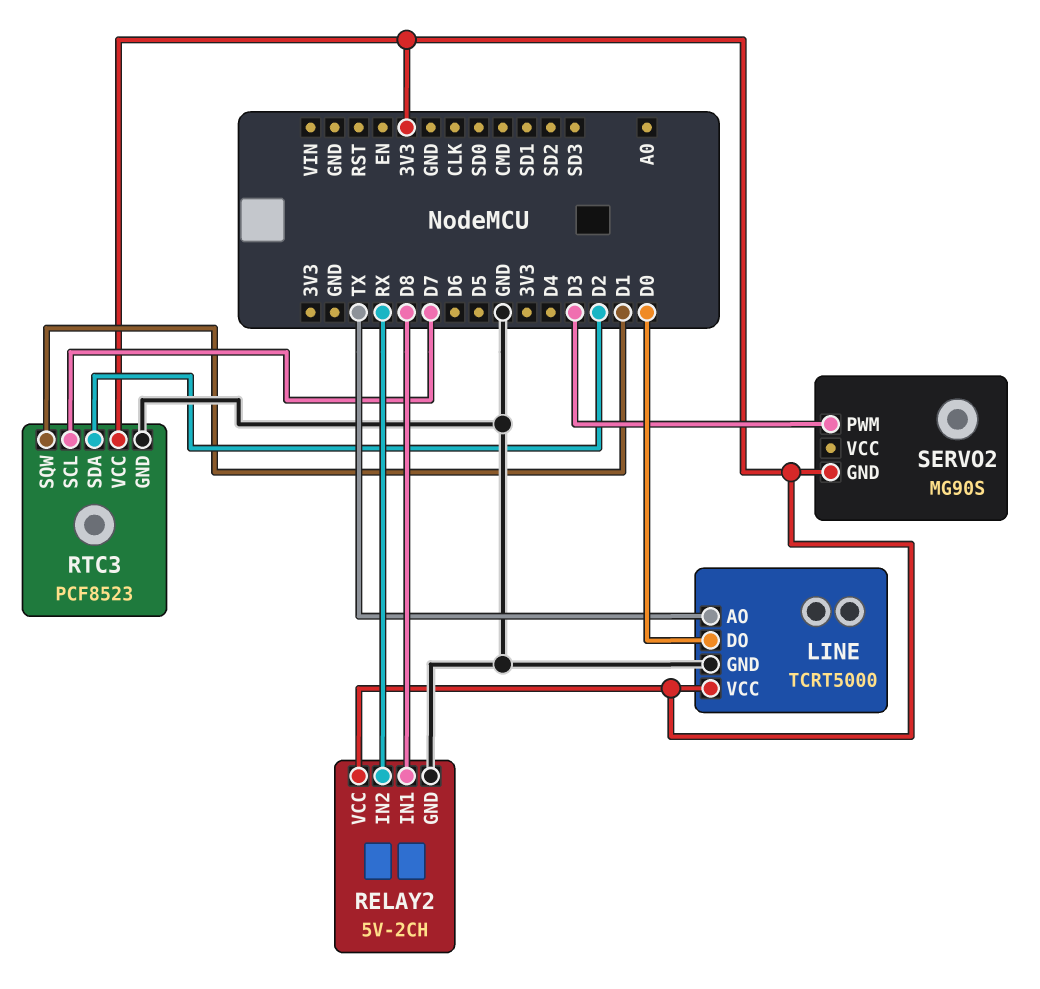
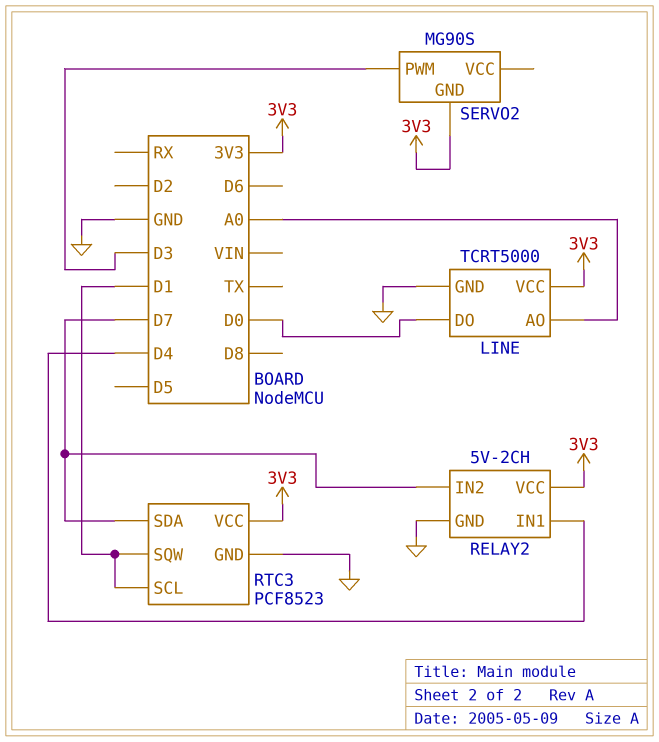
LINE pin AO: TX -> A0
RELAY2 pin IN1: D8 -> D4
RELAY2 pin IN2: RX -> D7
RTC3 pin SCL: D7 -> D1
RTC3 pin SDA: D2 -> D7

